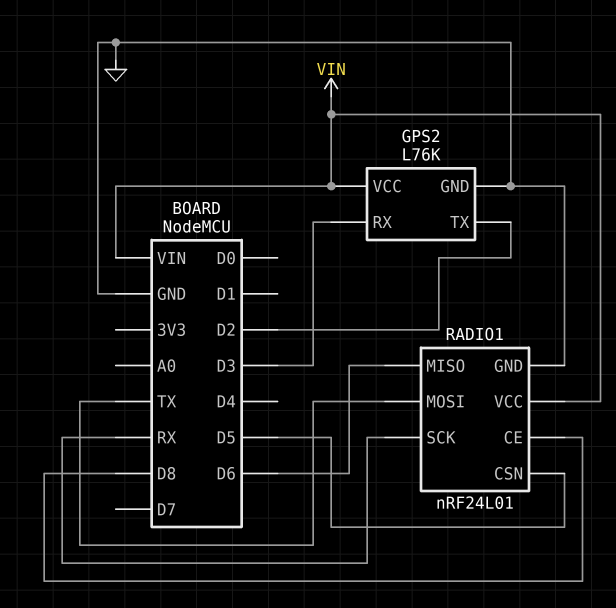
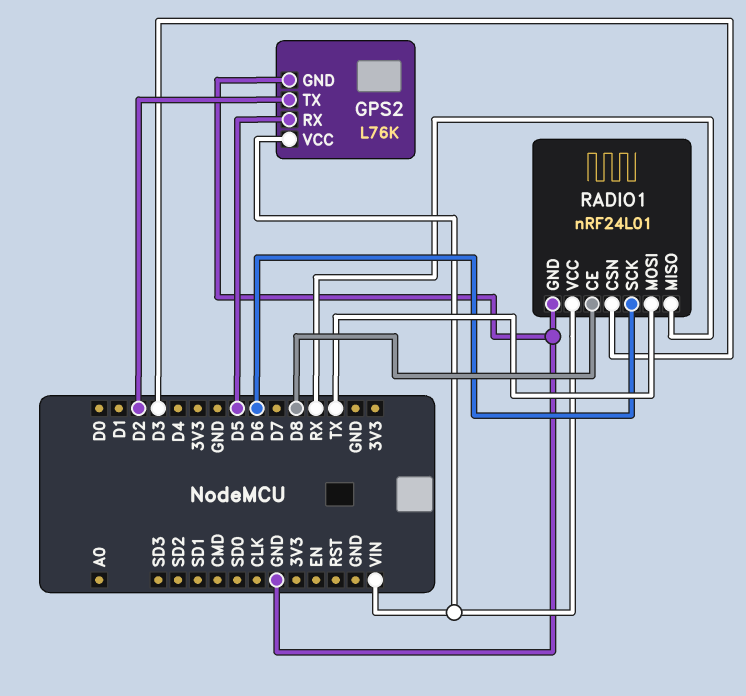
GPS2 pin RX: D3 -> D5
RADIO1 pin CSN: D5 -> D3
RADIO1 pin MISO: D6 -> RX
RADIO1 pin SCK: RX -> D6

